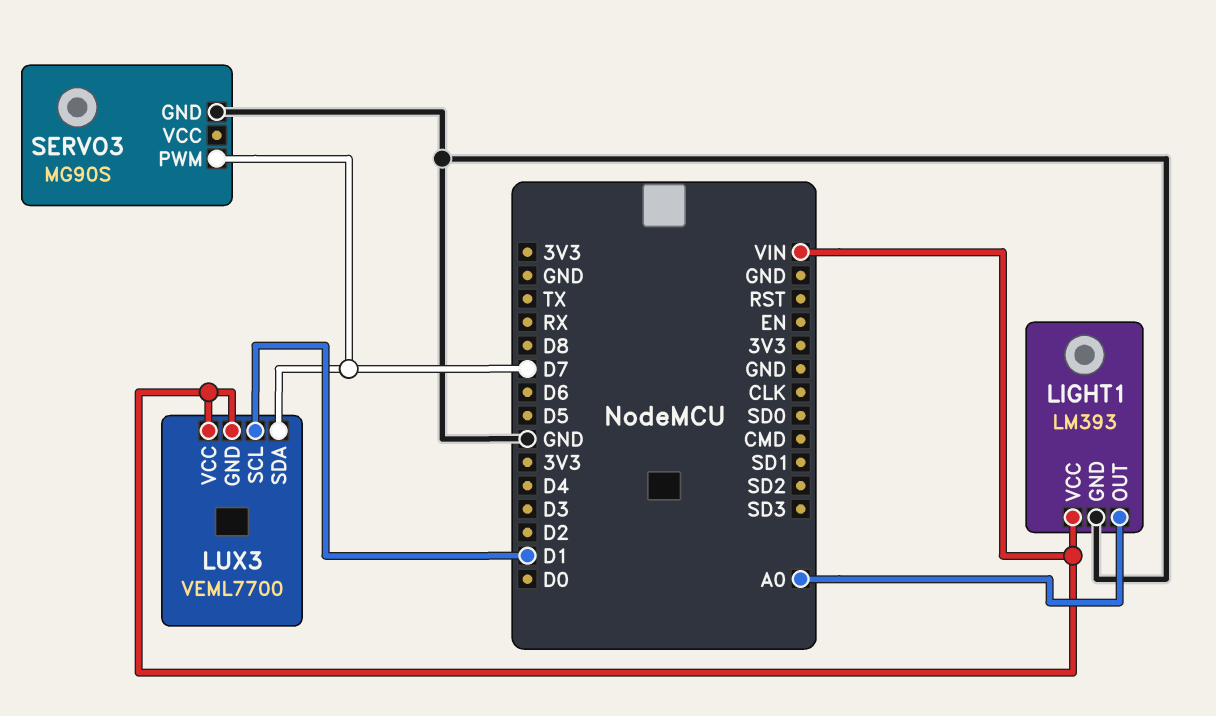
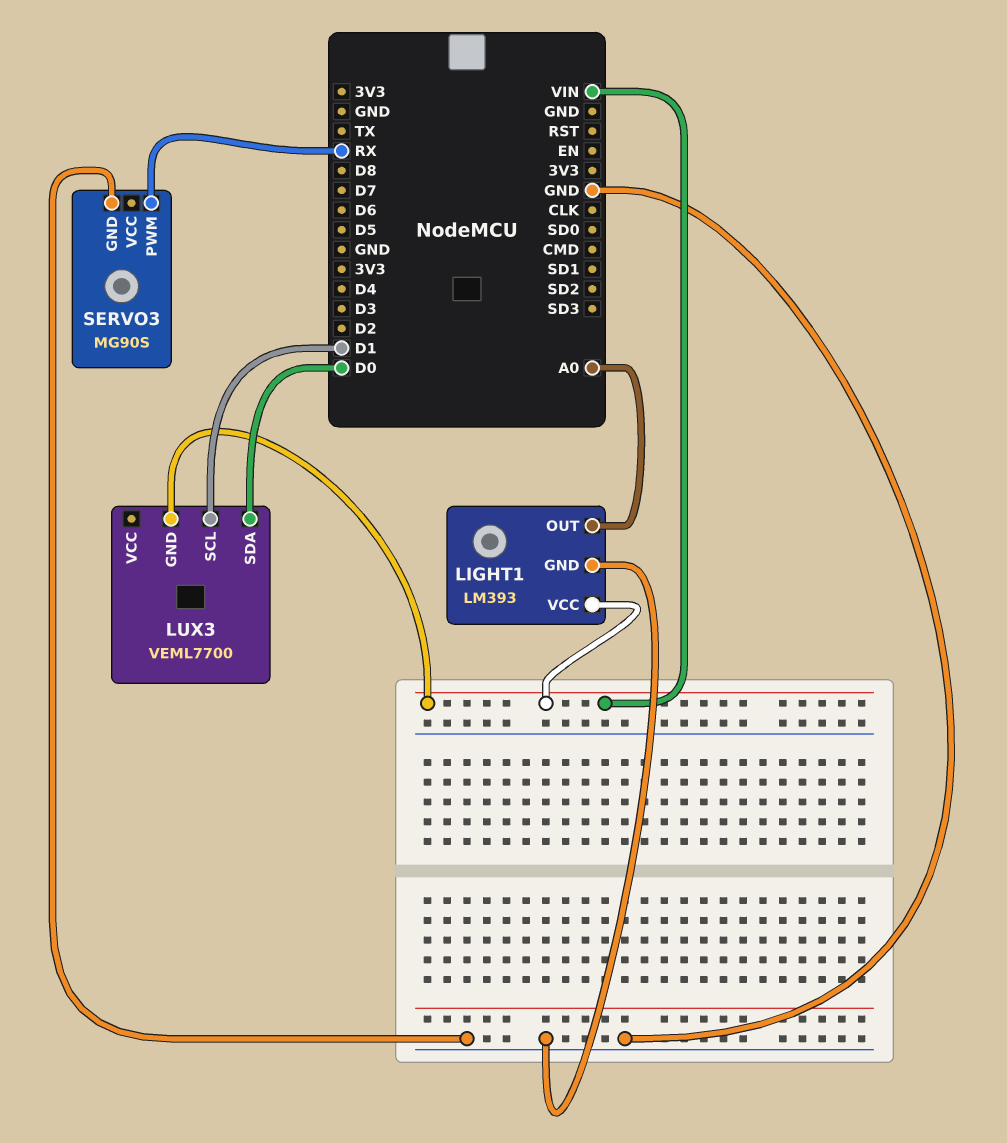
LUX3 pin SDA: D7 -> D0
LUX3 pin VCC: VIN -> none
SERVO3 pin PWM: D7 -> RX

